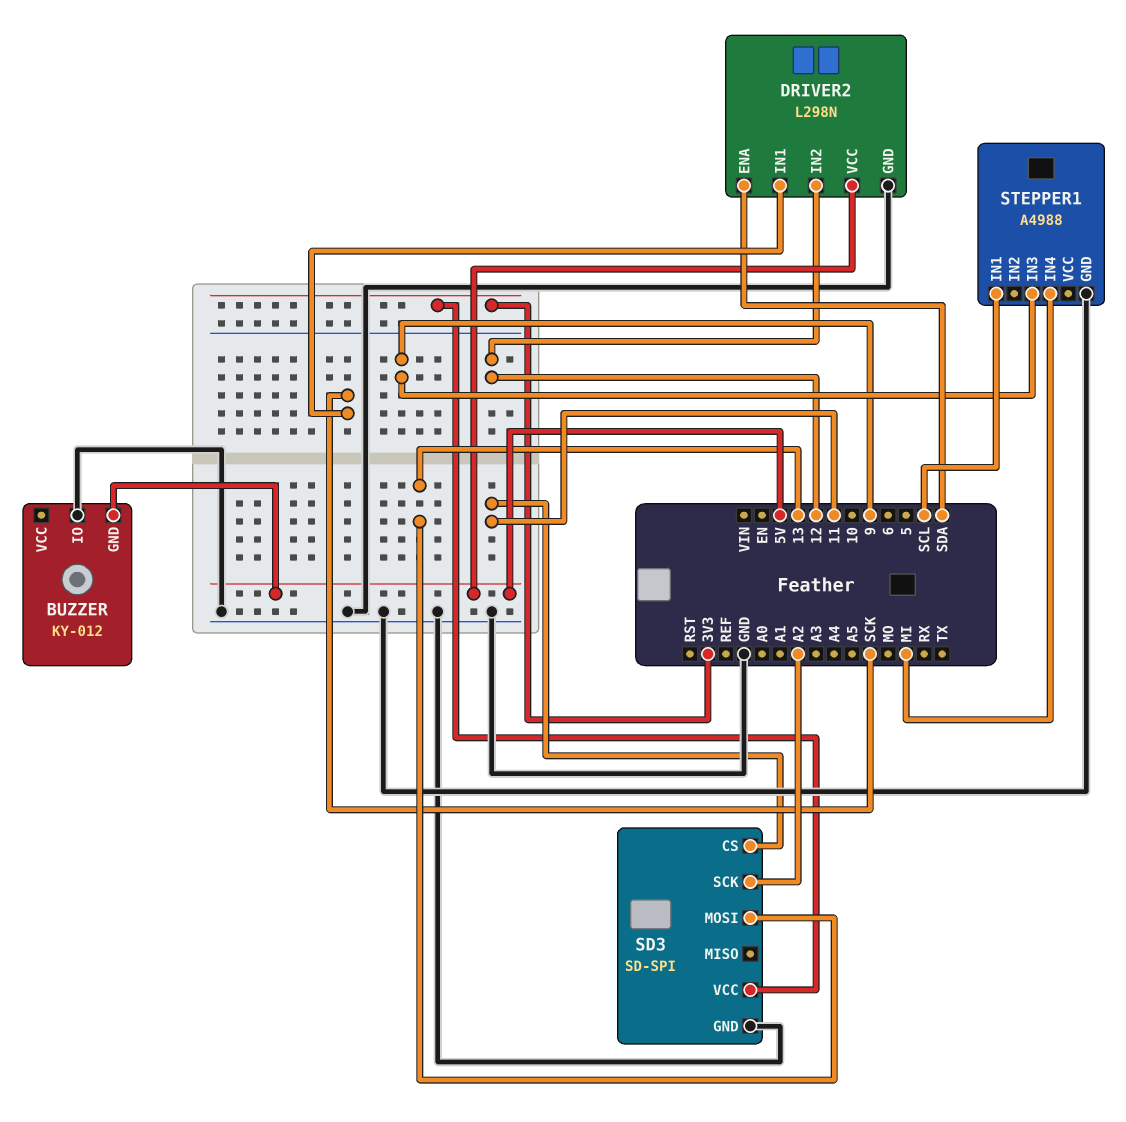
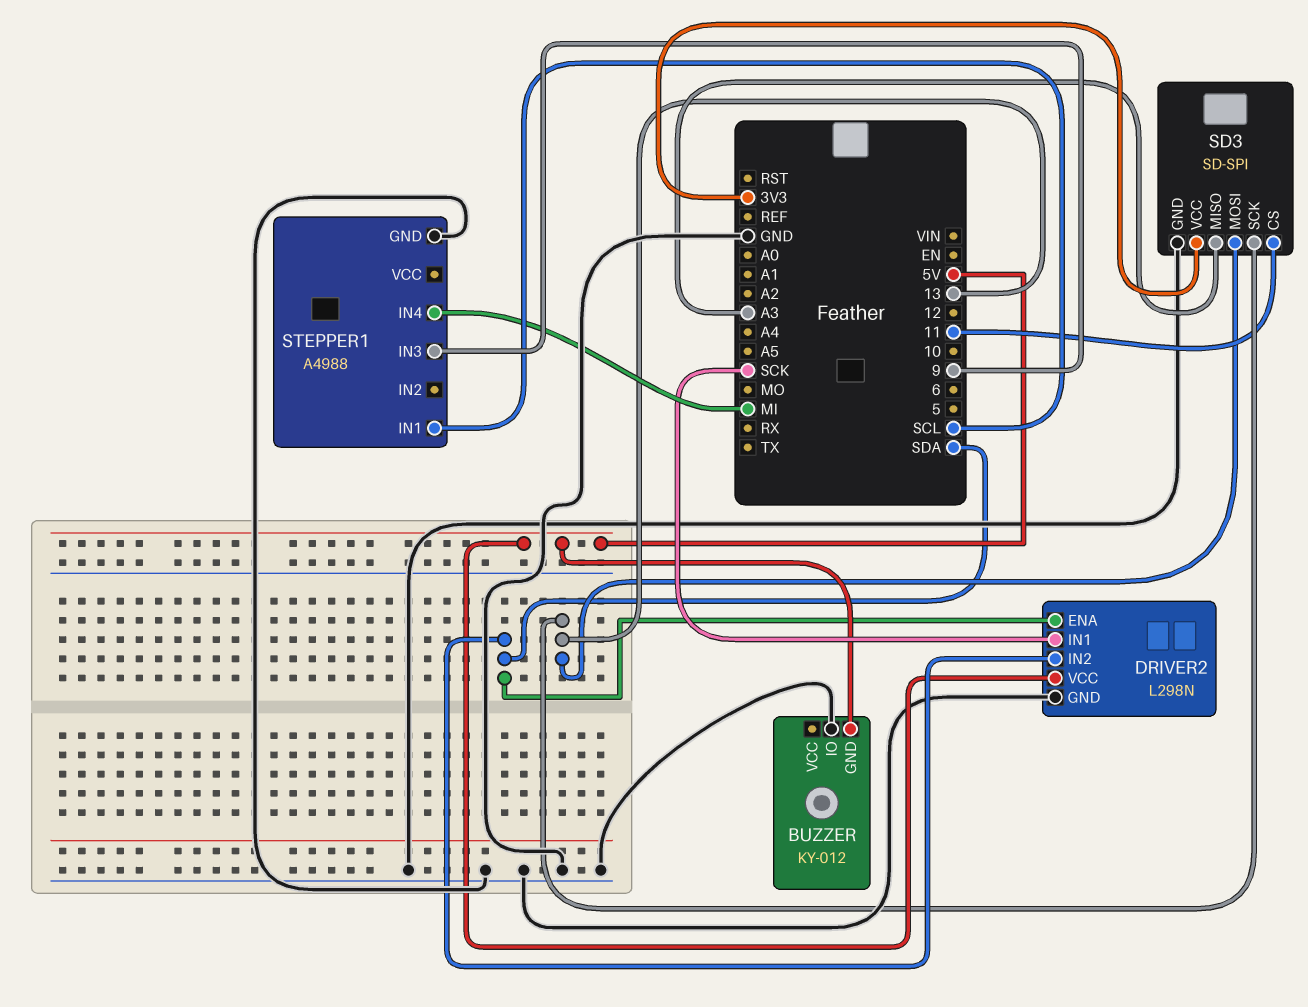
DRIVER2 pin IN2: 12 -> SDA
SD3 pin MISO: none -> A3
SD3 pin SCK: A2 -> 13

